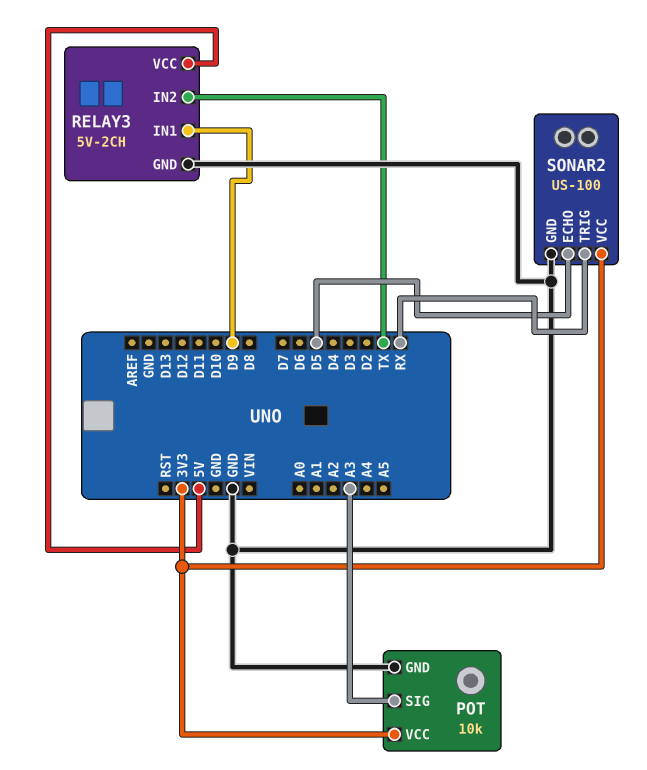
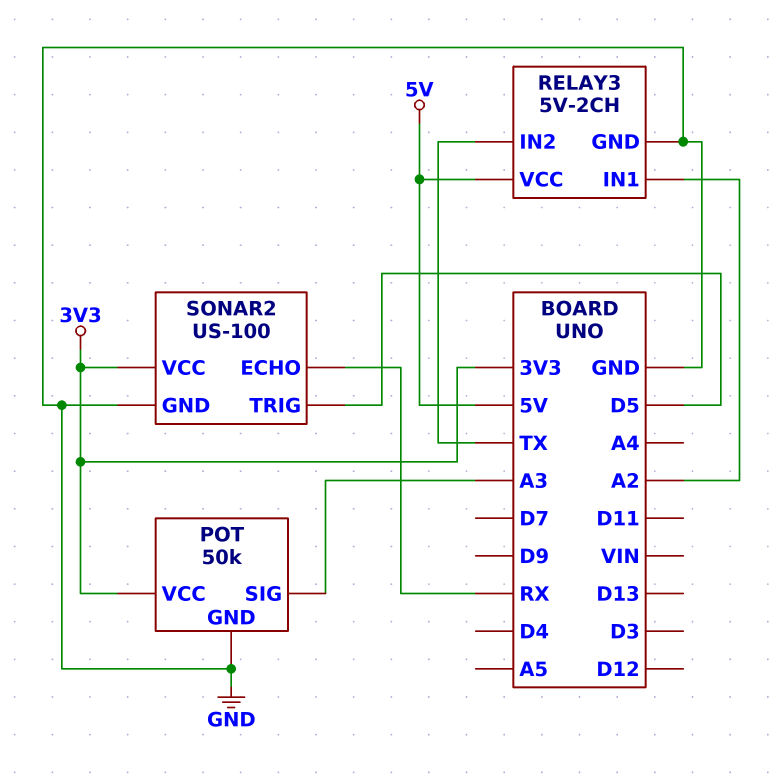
POT: 10k -> 50k
RELAY3 pin IN1: D9 -> A2
SONAR2 pin ECHO: D5 -> RX
SONAR2 pin TRIG: RX -> D5

